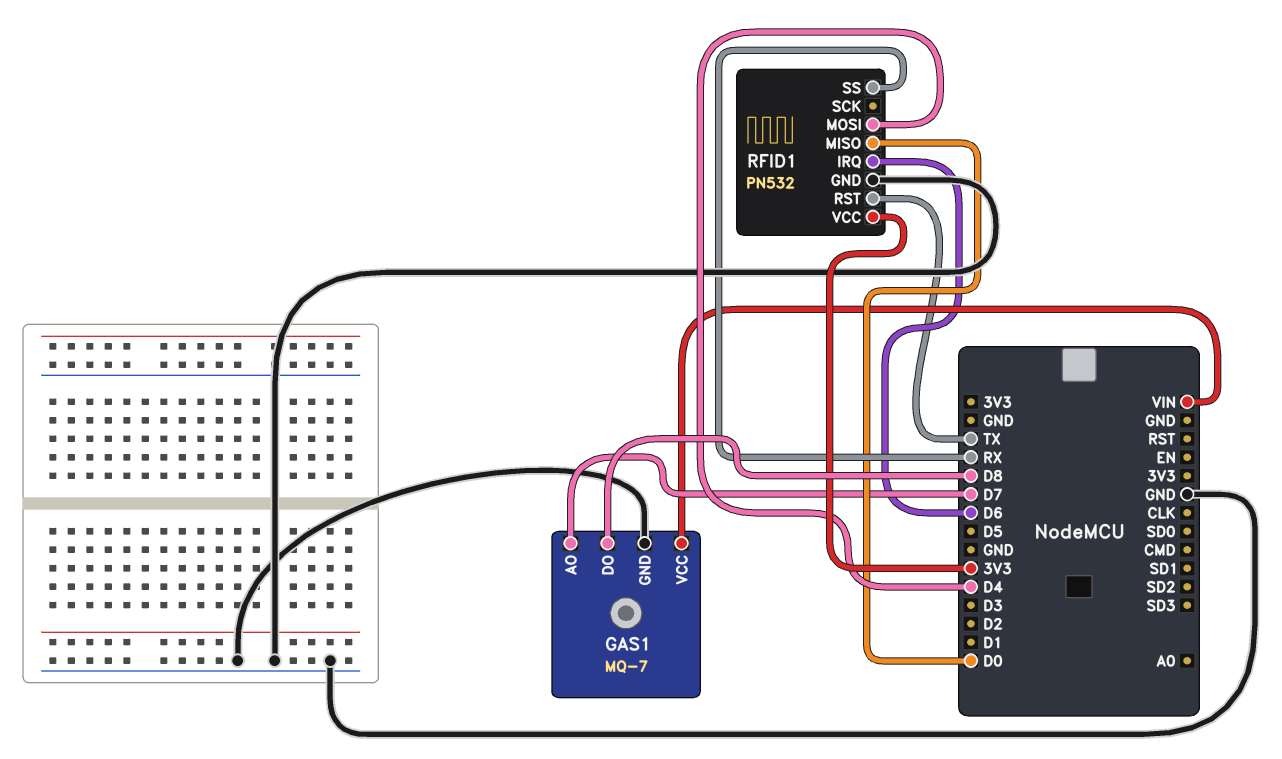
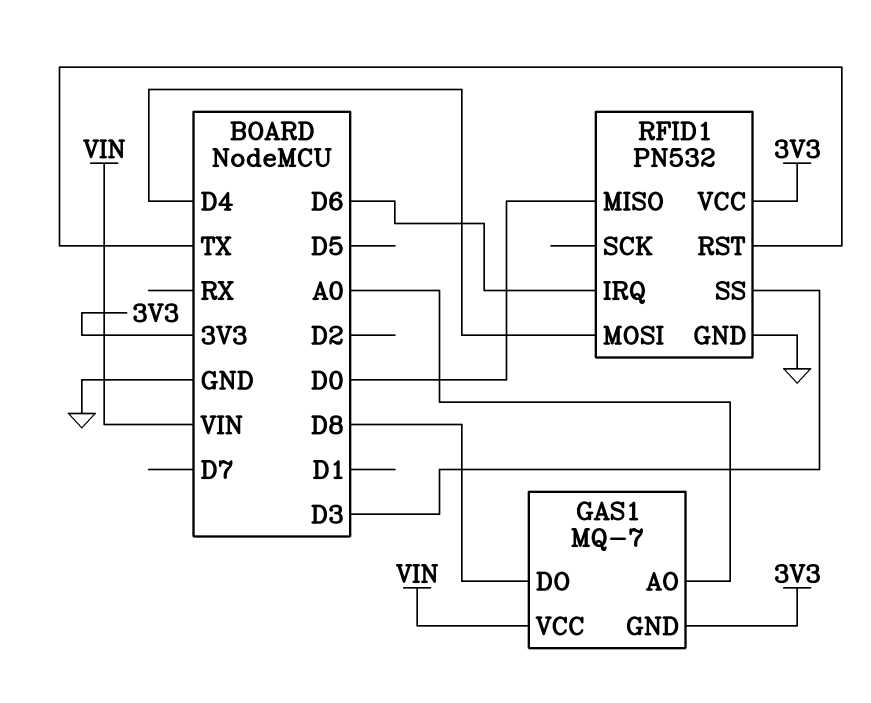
GAS1 pin AO: D7 -> A0
GAS1 pin GND: GND -> 3V3
RFID1 pin SS: RX -> D3

